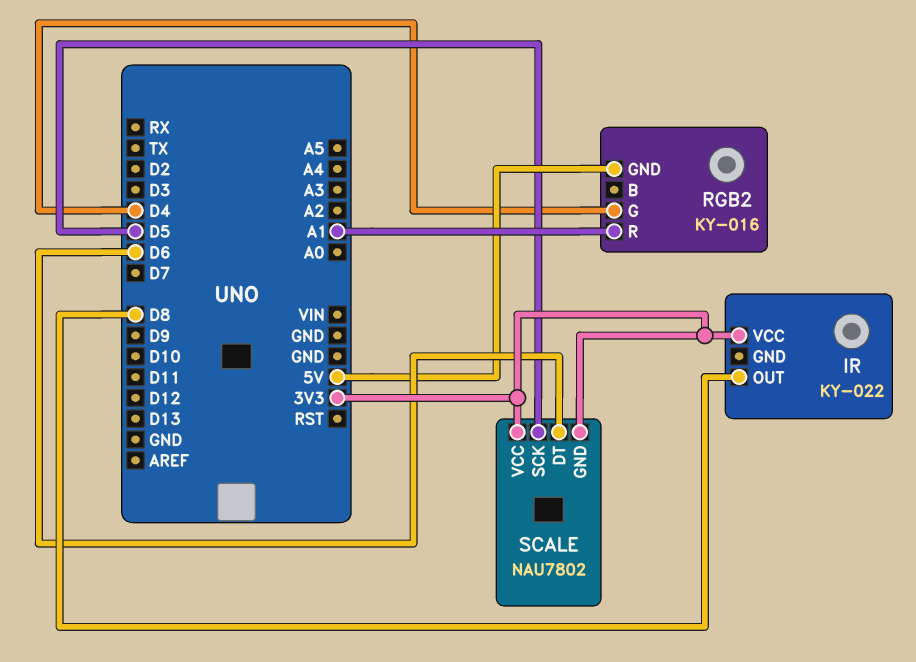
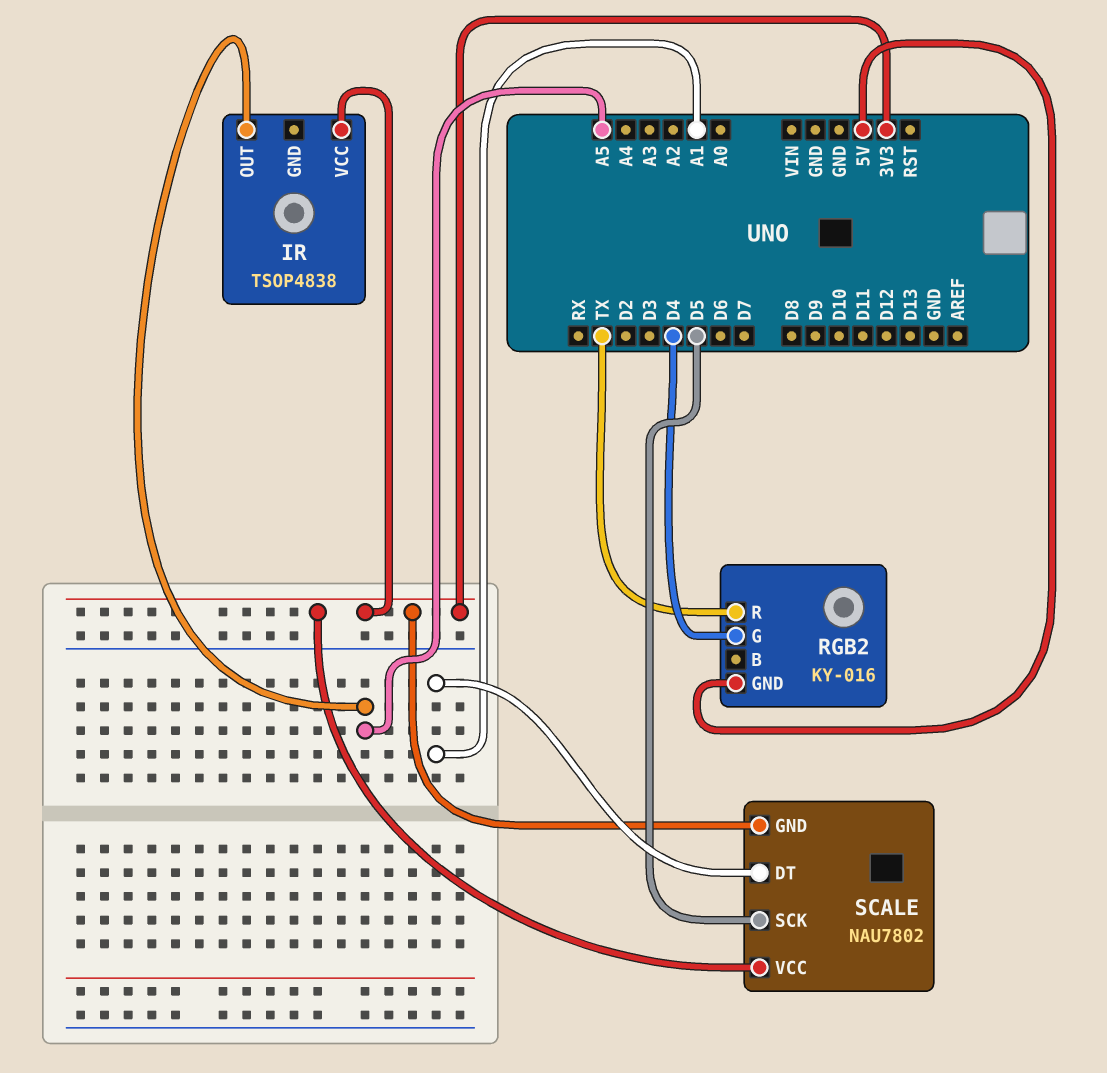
IR: KY-022 -> TSOP4838
IR pin OUT: D8 -> A5
RGB2 pin R: A1 -> TX
SCALE pin DT: D6 -> A1

